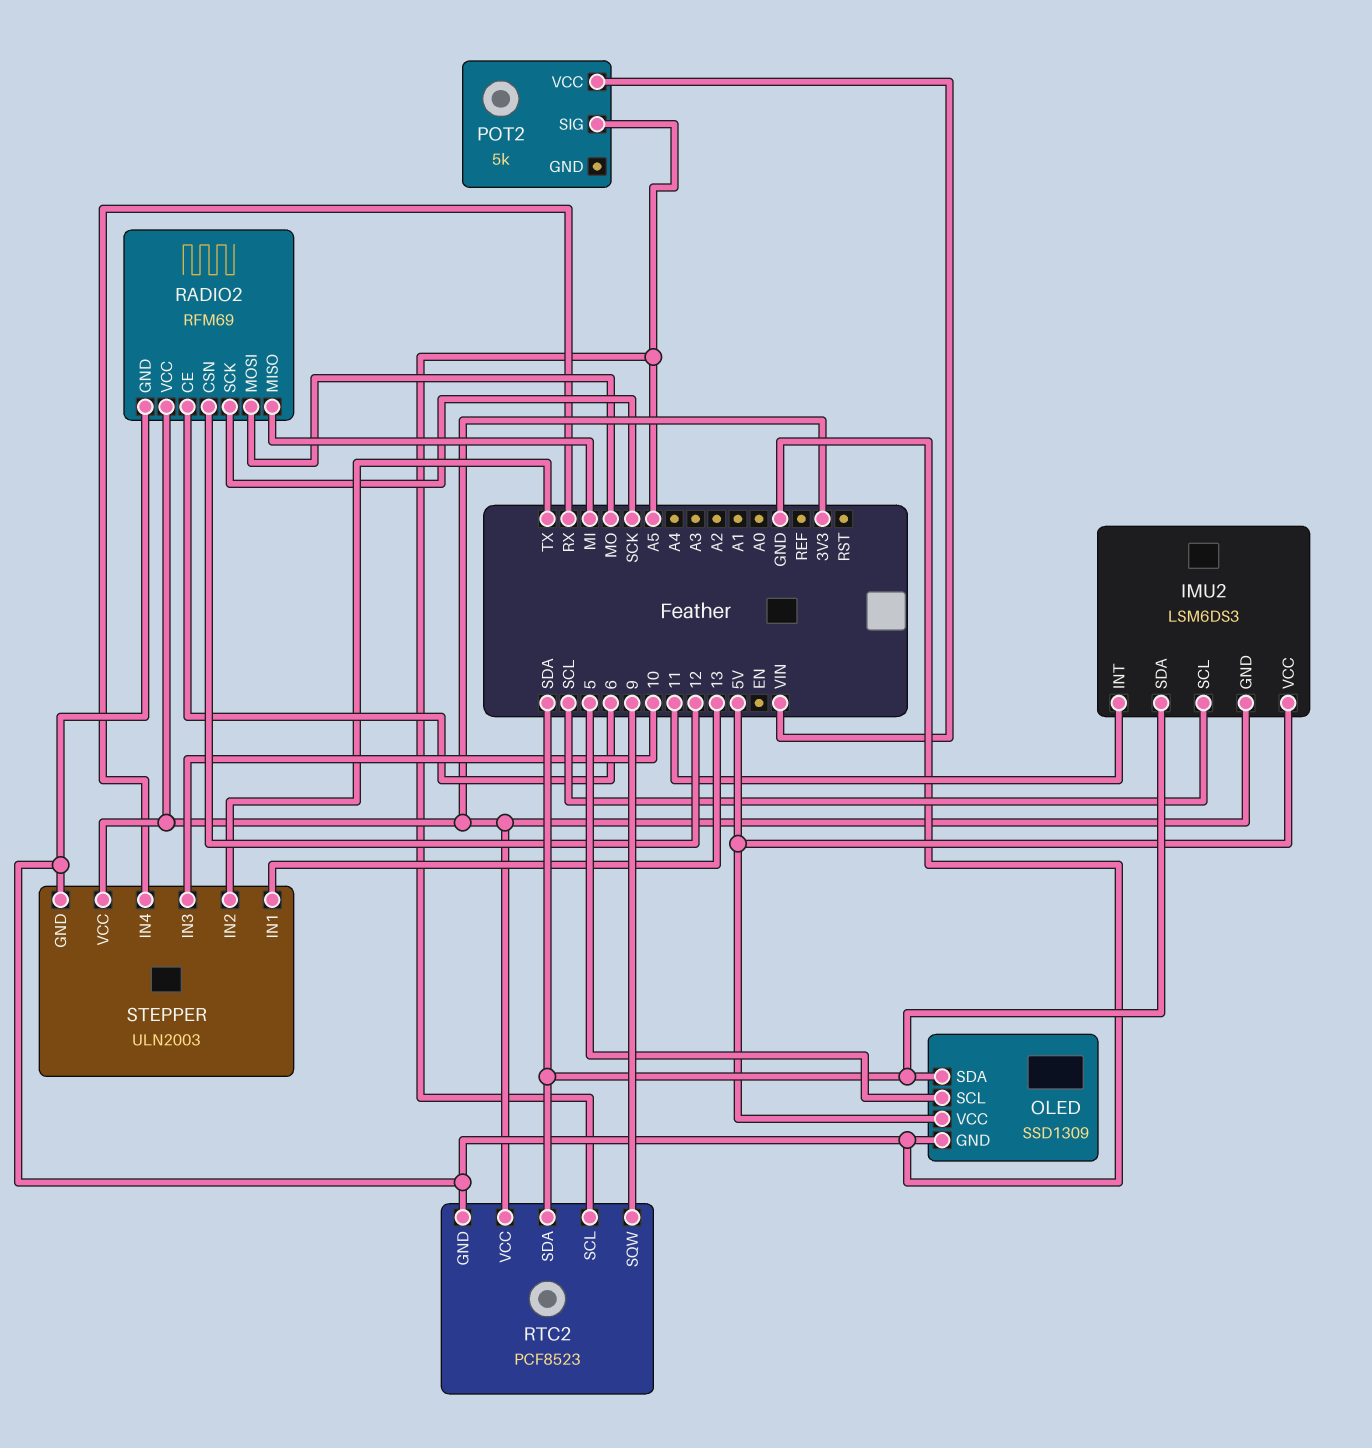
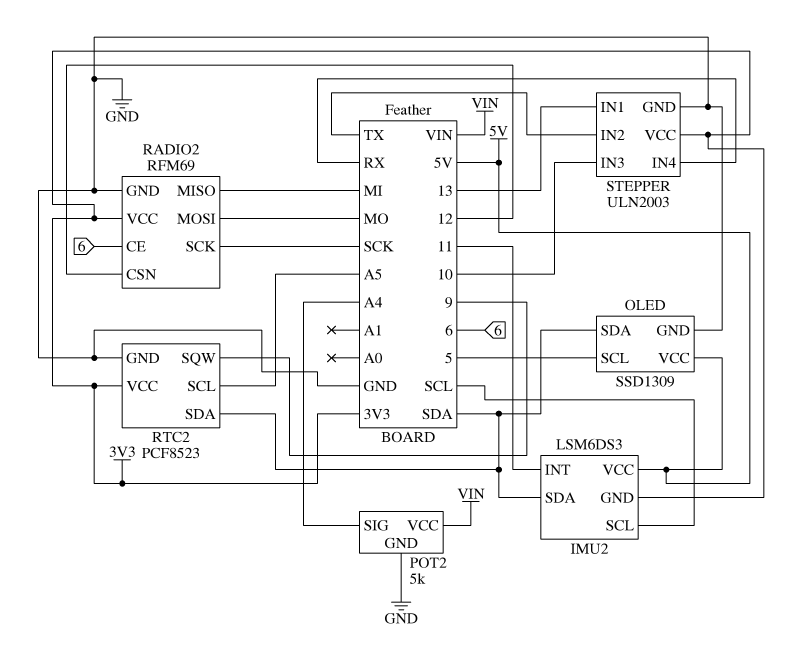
POT2 pin GND: none -> GND
POT2 pin SIG: A5 -> A4

